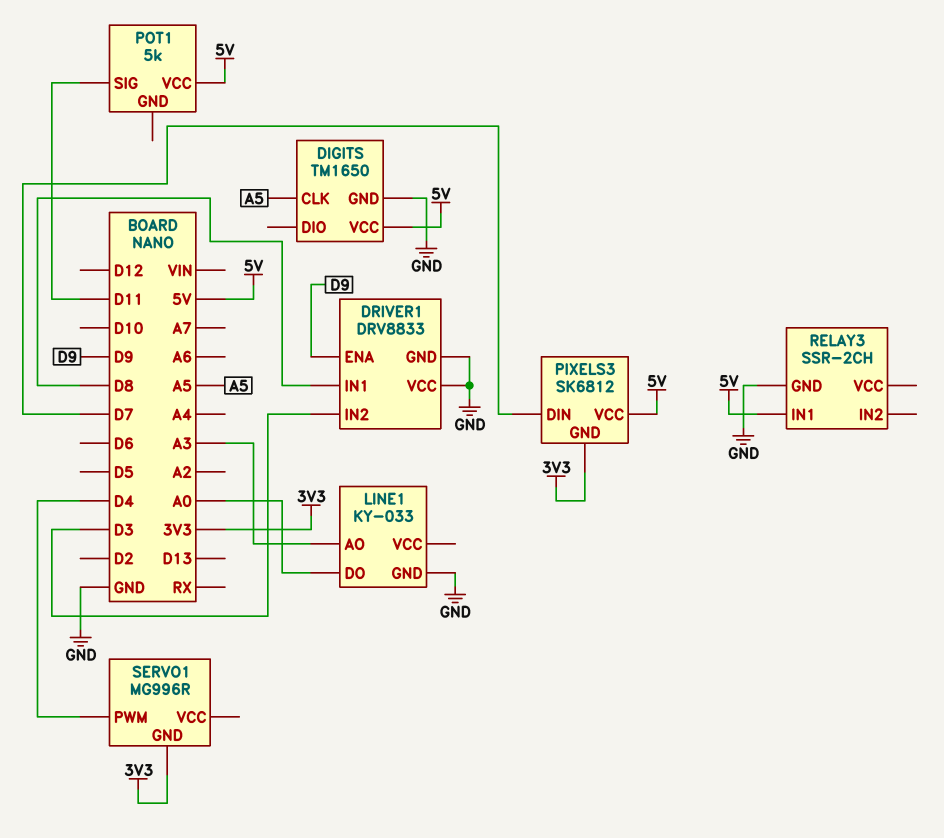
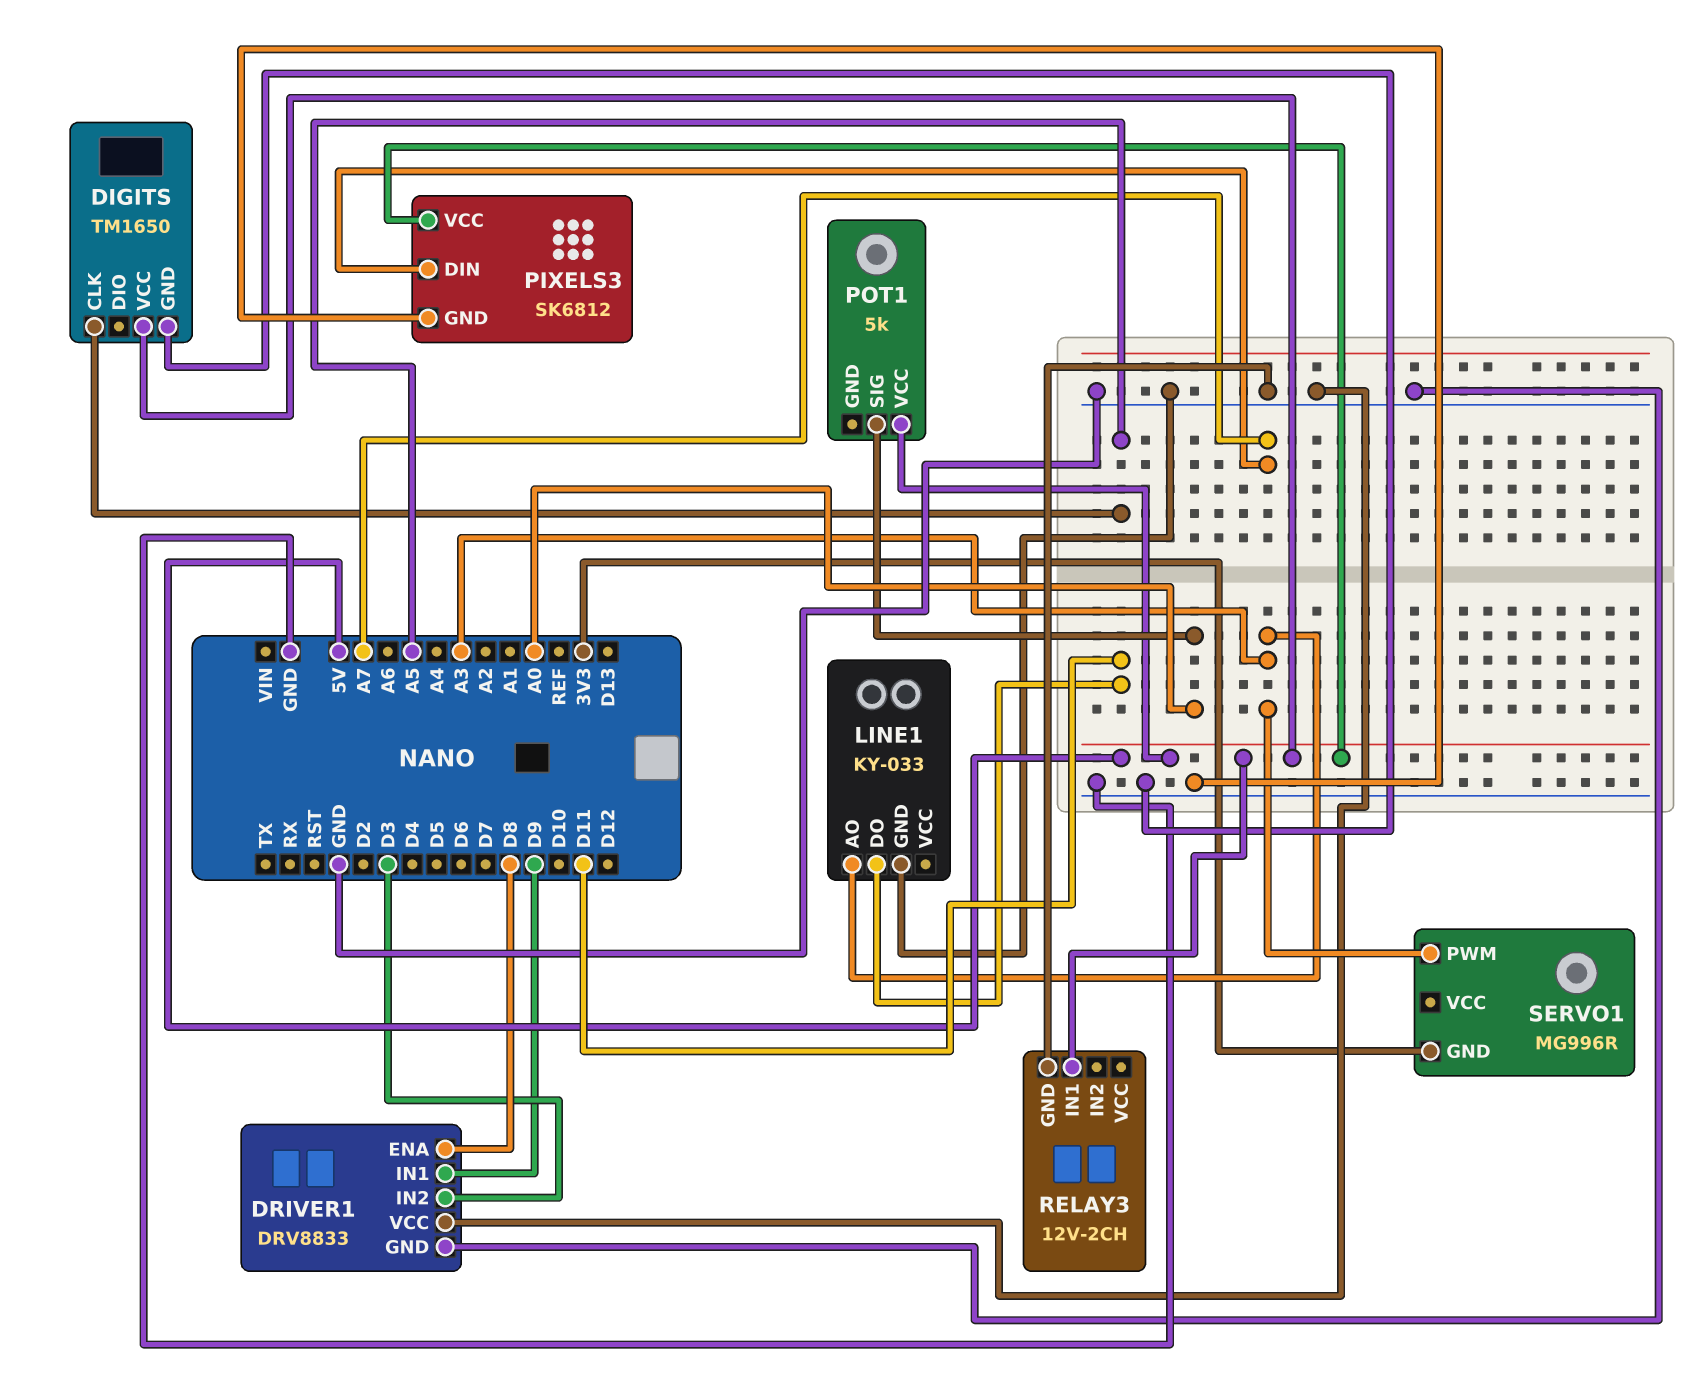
DRIVER1 pin ENA: D9 -> D8
DRIVER1 pin IN1: D8 -> D9
LINE1 pin DO: A0 -> D11
PIXELS3 pin DIN: D7 -> A7
PIXELS3 pin GND: 3V3 -> GND
POT1 pin SIG: D11 -> A0
RELAY3: SSR-2CH -> 12V-2CH
SERVO1 pin PWM: D4 -> A3

